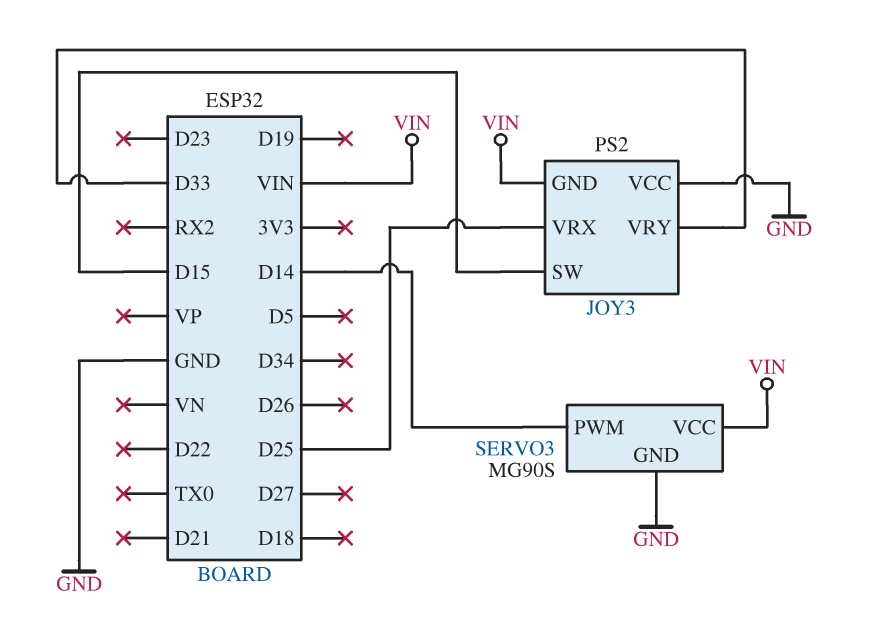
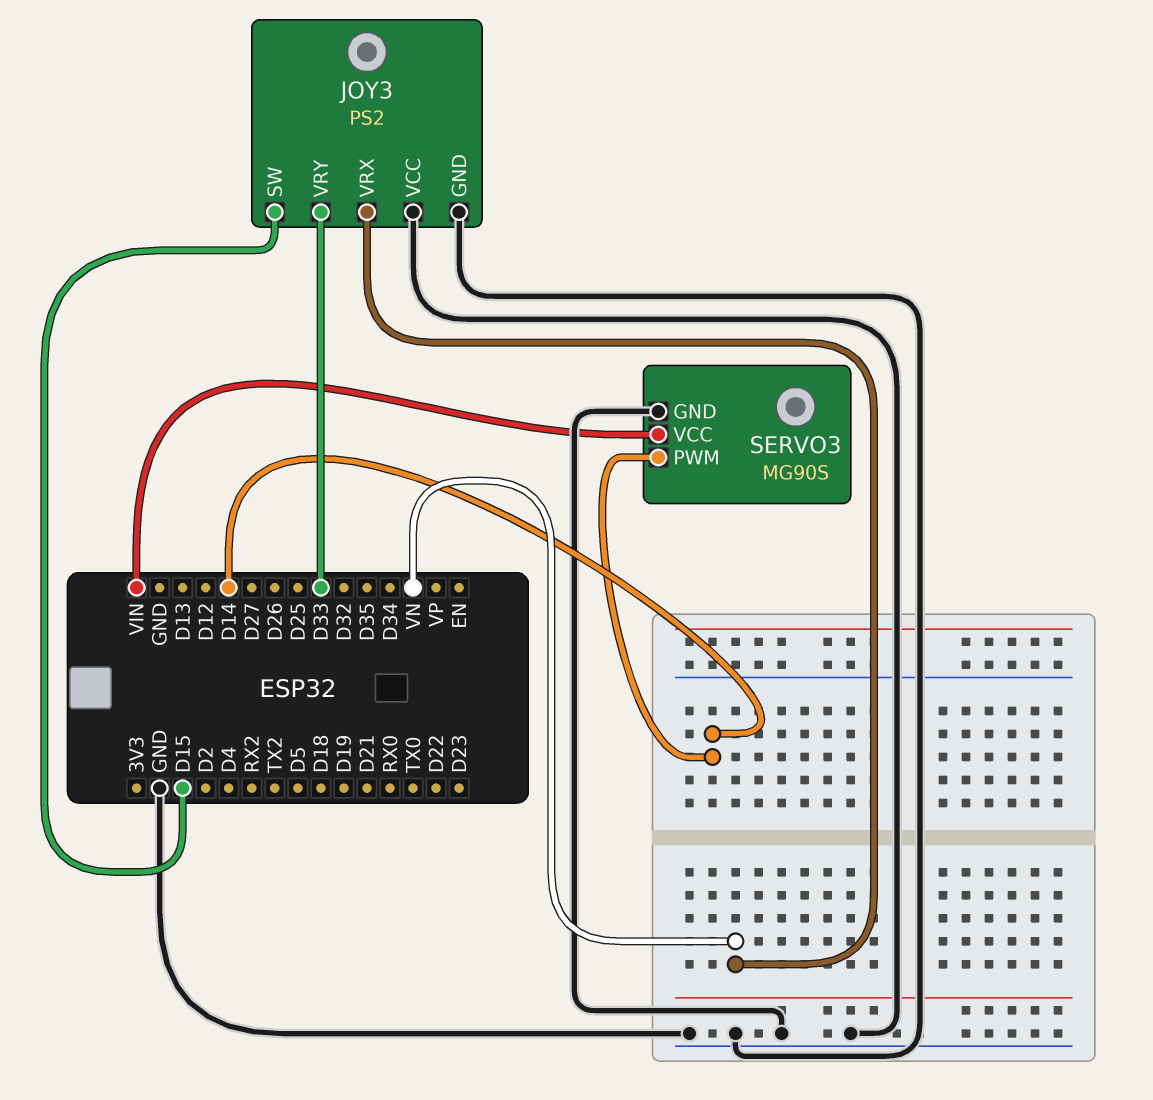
JOY3 pin GND: VIN -> GND
JOY3 pin VRX: D25 -> VN

